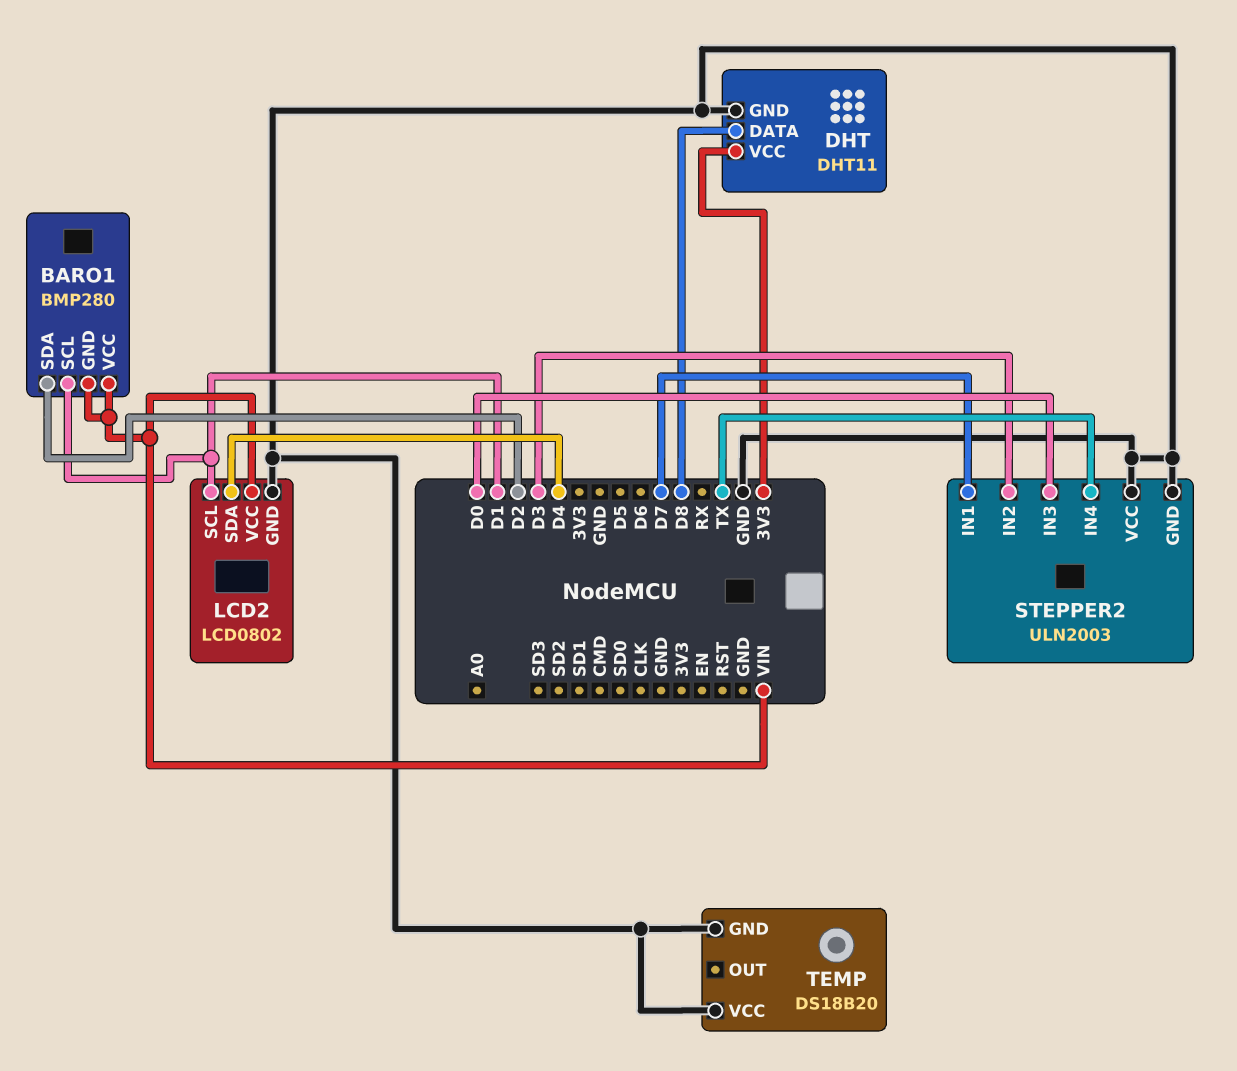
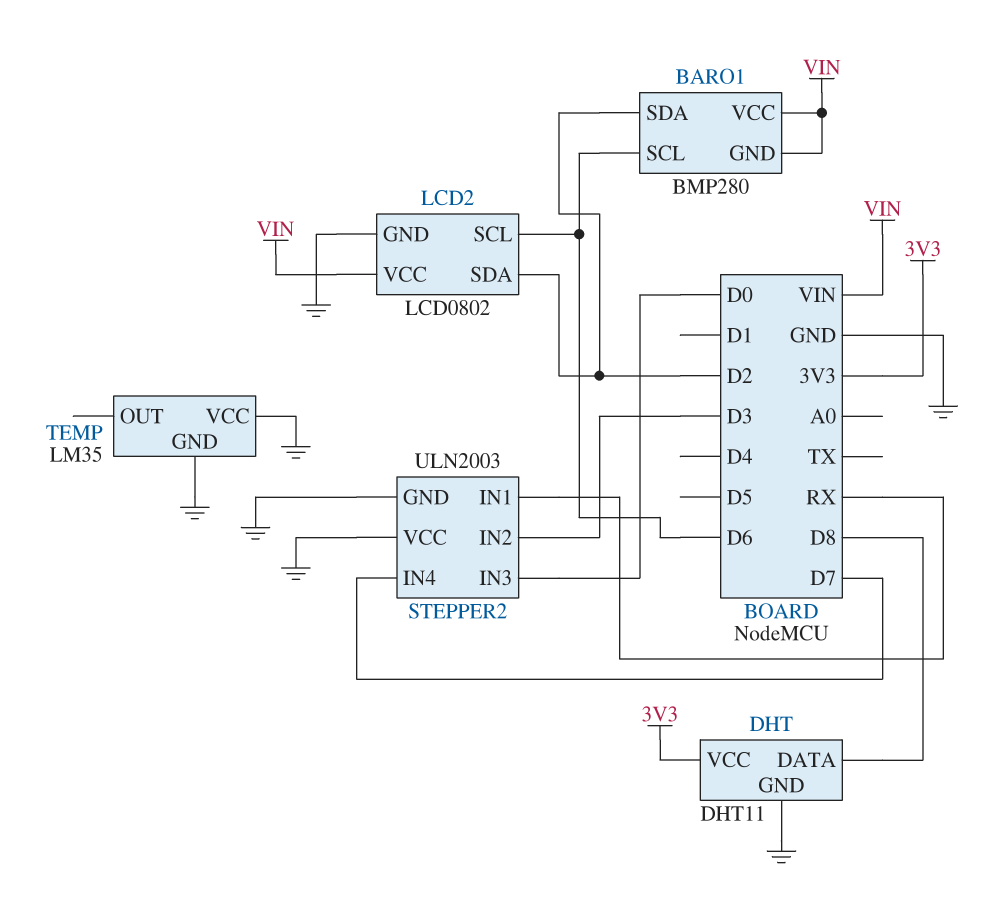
BARO1 pin SCL: D1 -> D6
LCD2 pin SCL: D1 -> D6
LCD2 pin SDA: D4 -> D2
STEPPER2 pin IN1: D7 -> RX
STEPPER2 pin IN4: TX -> D7
TEMP: DS18B20 -> LM35

